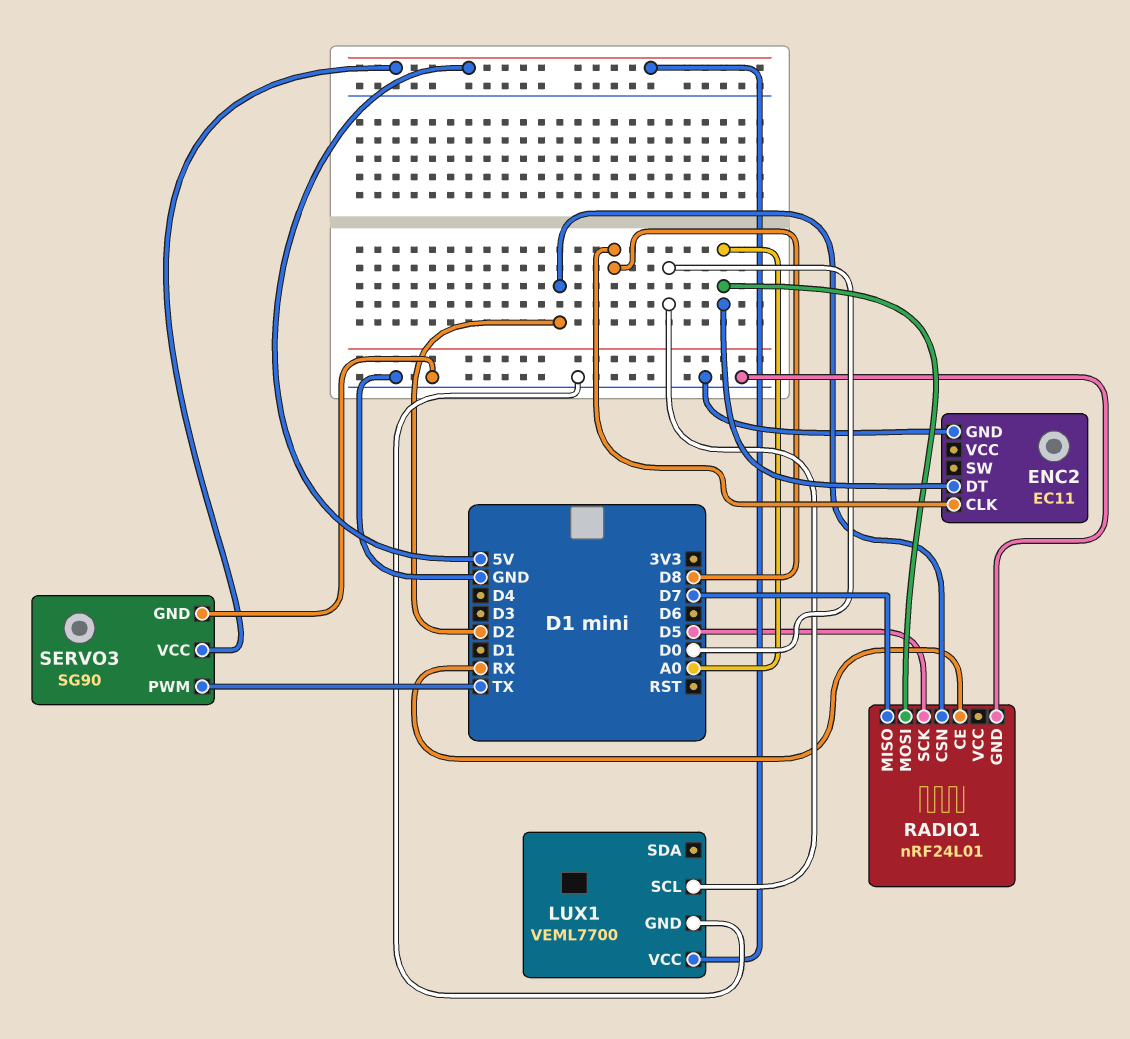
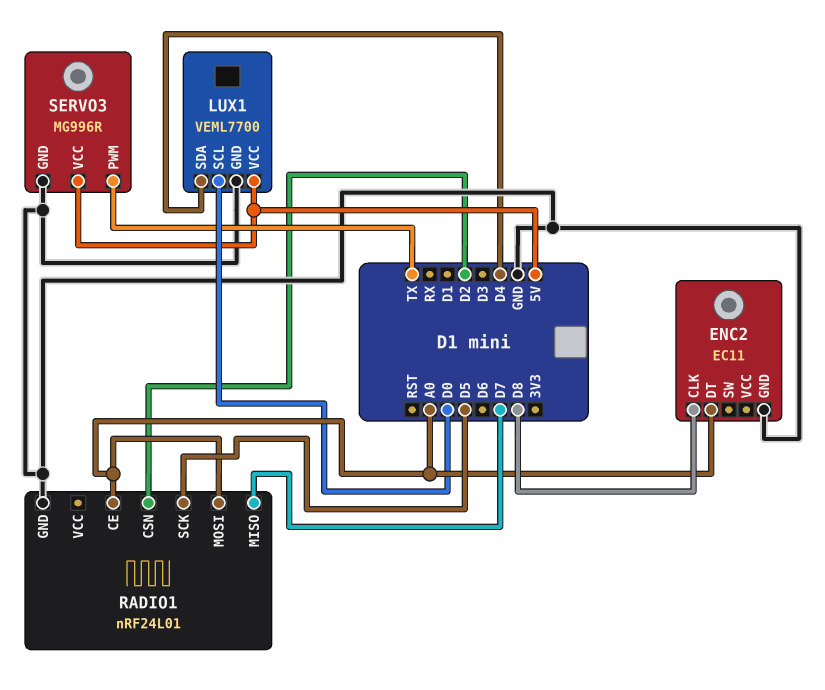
LUX1 pin SDA: none -> D4
RADIO1 pin CE: RX -> A0
SERVO3: SG90 -> MG996R

